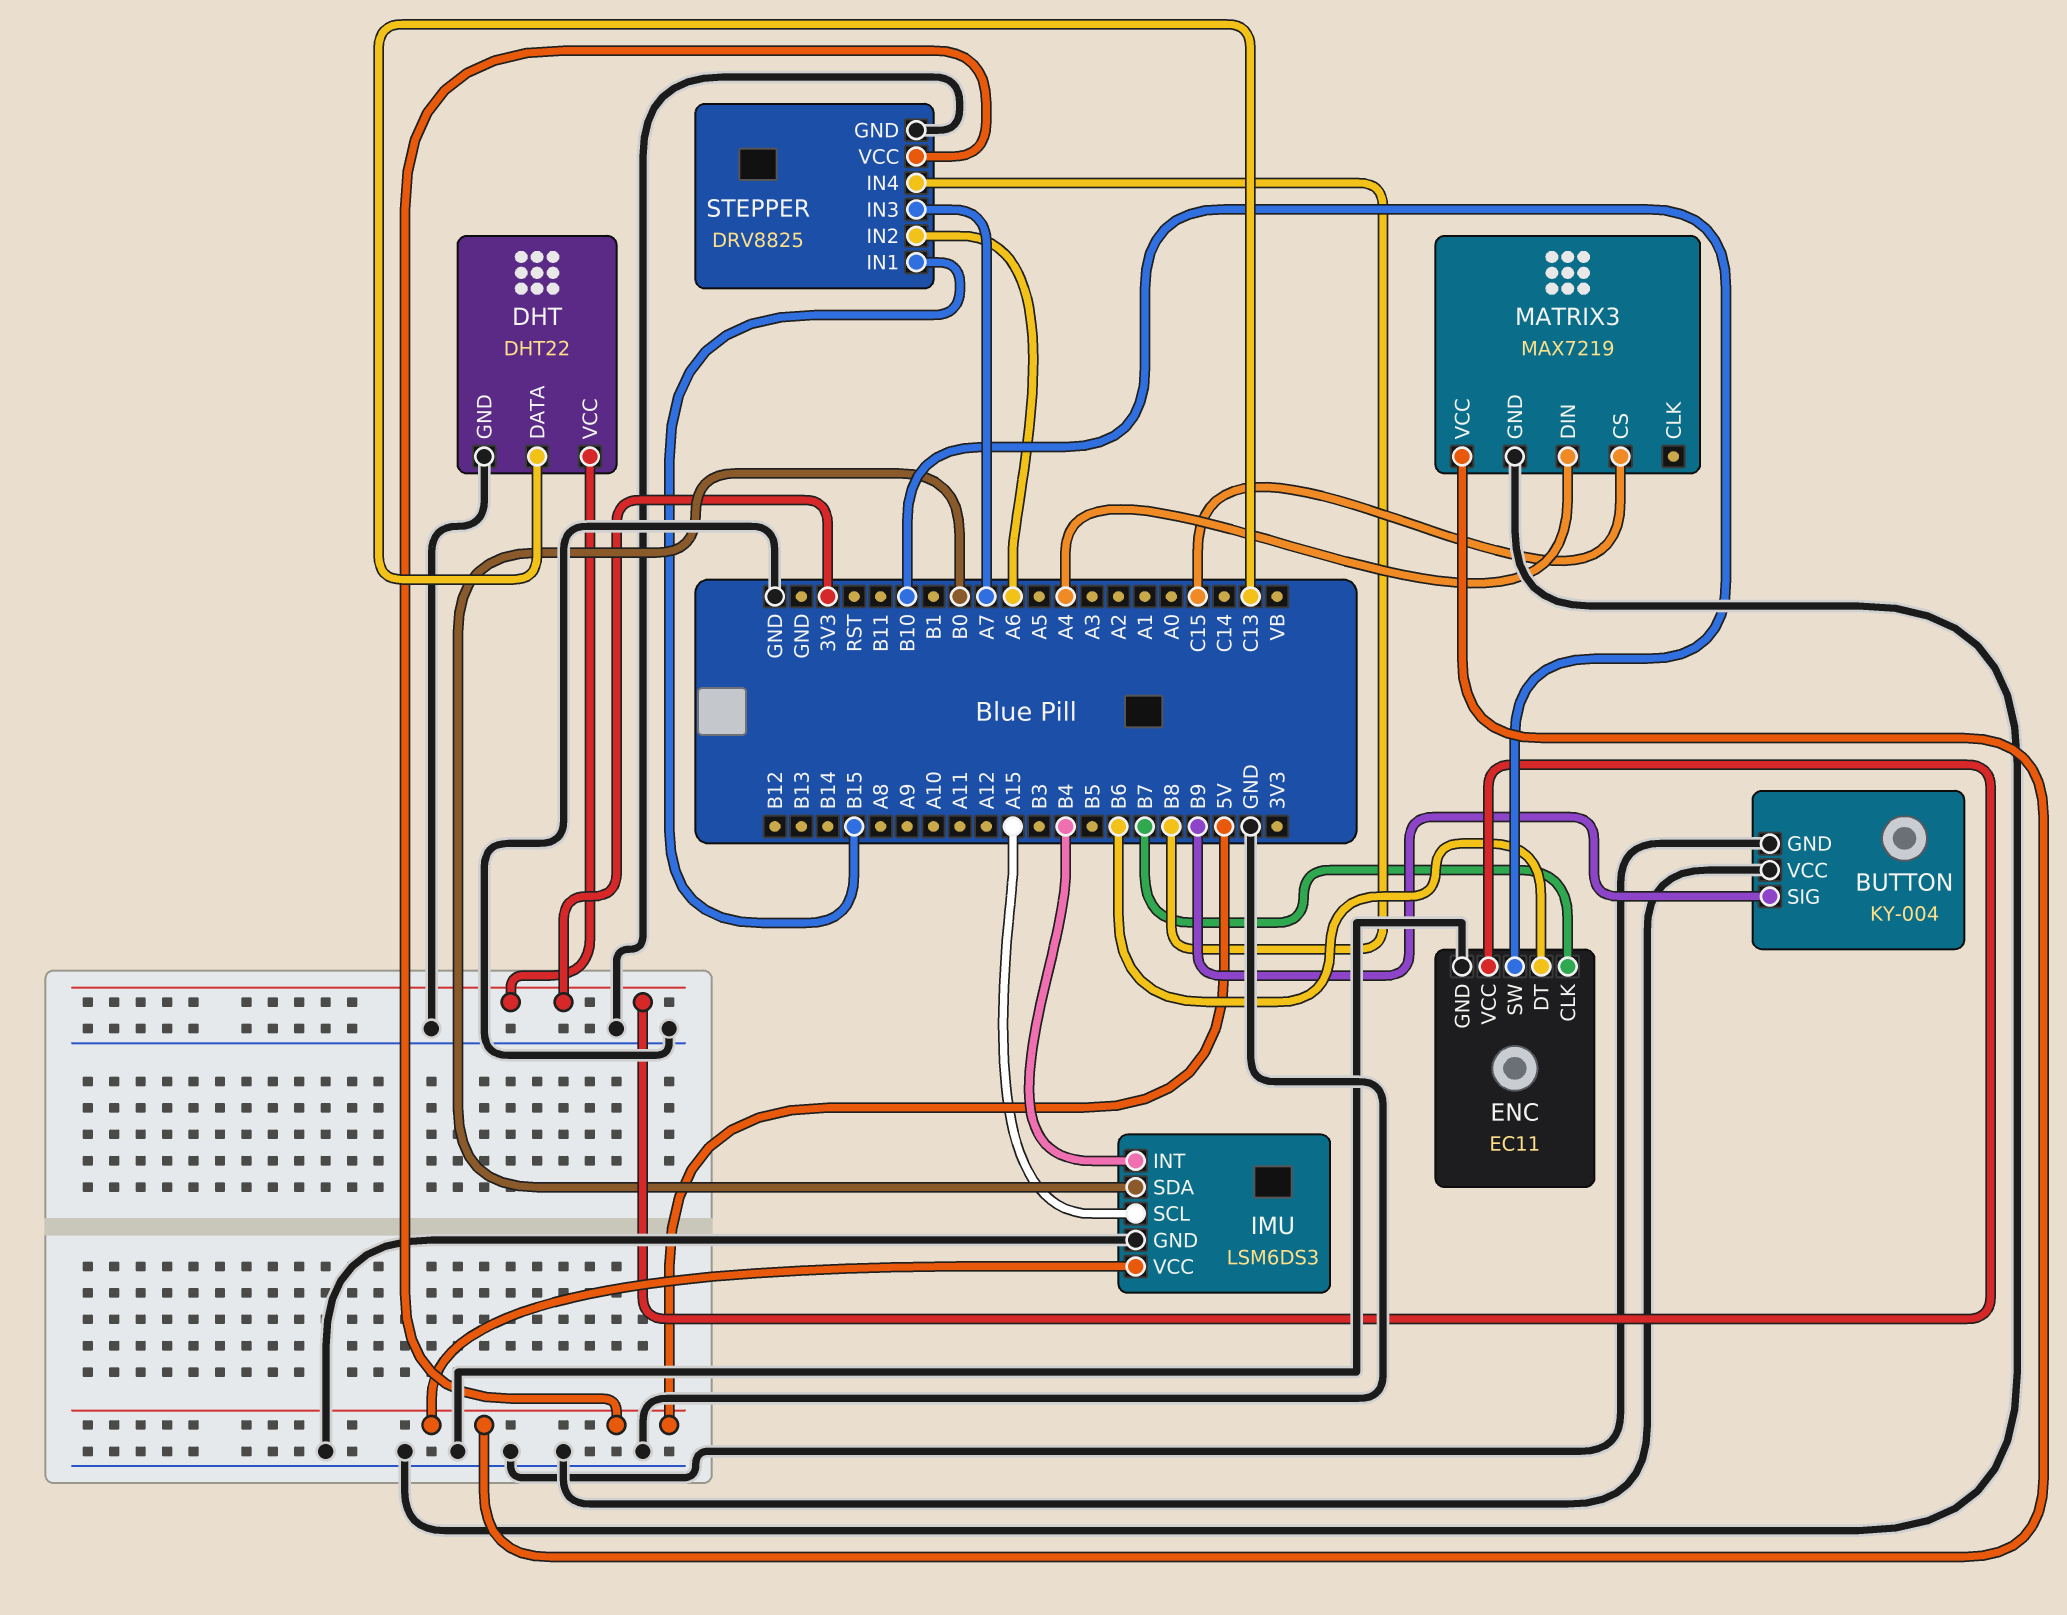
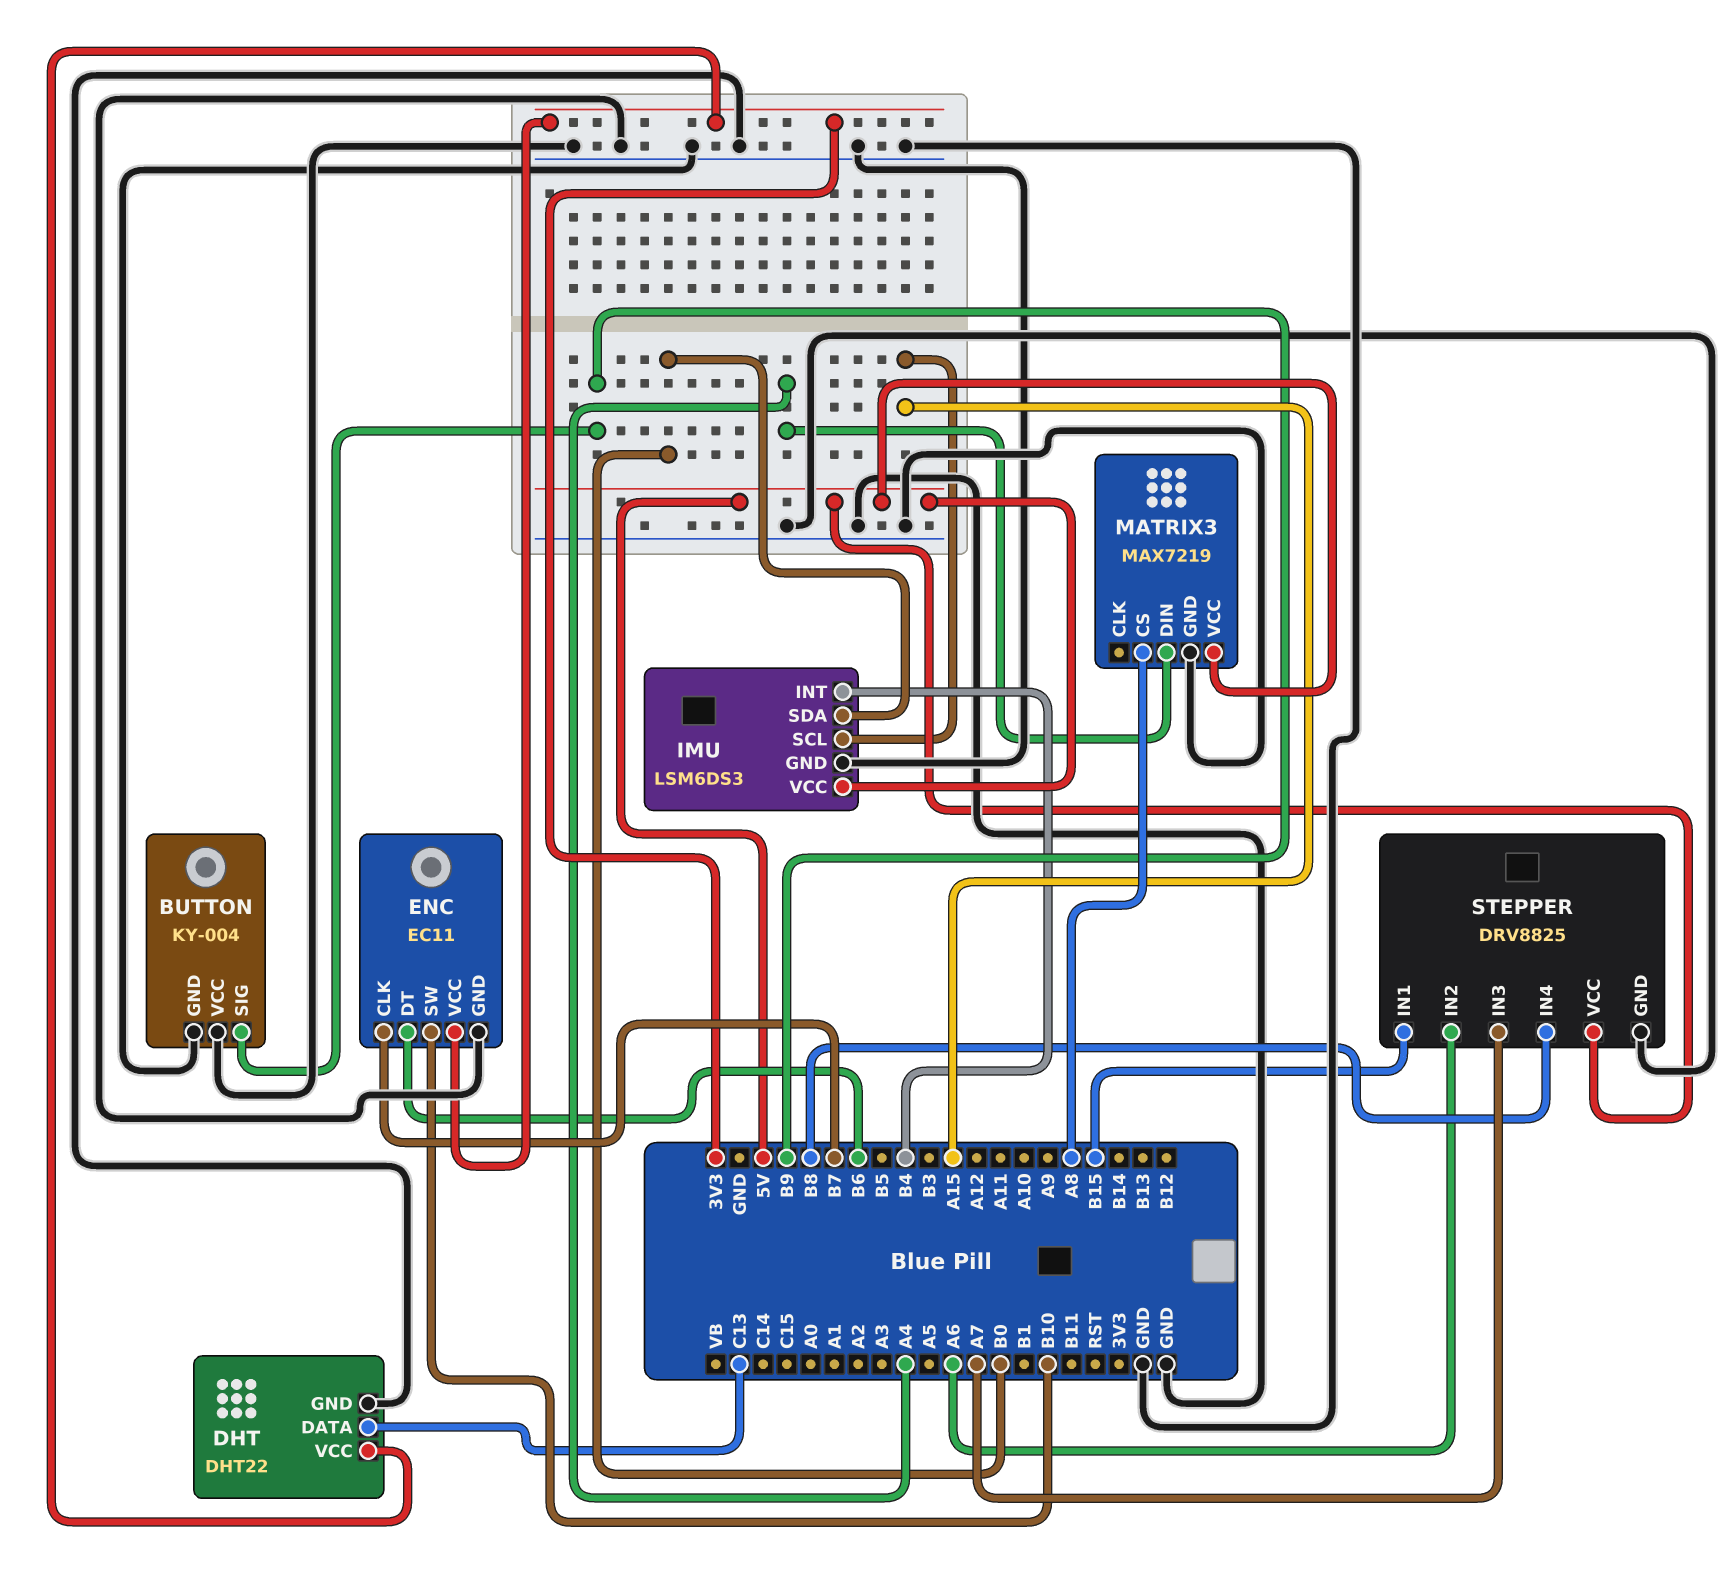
MATRIX3 pin CS: C15 -> A8

